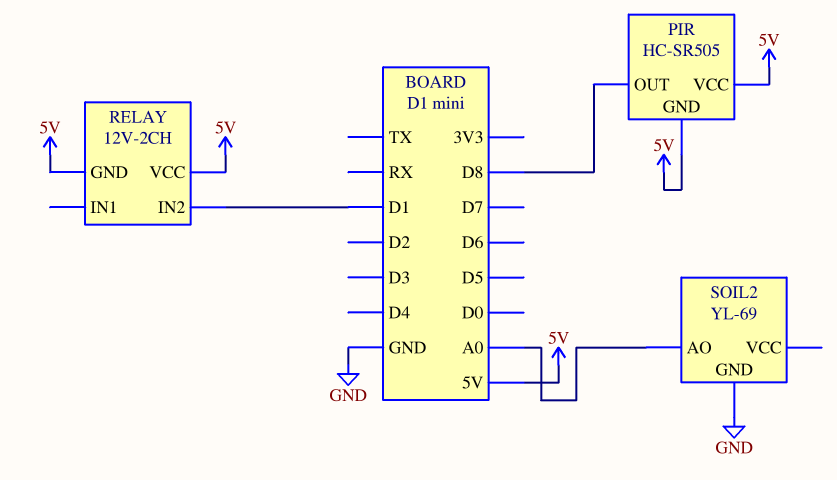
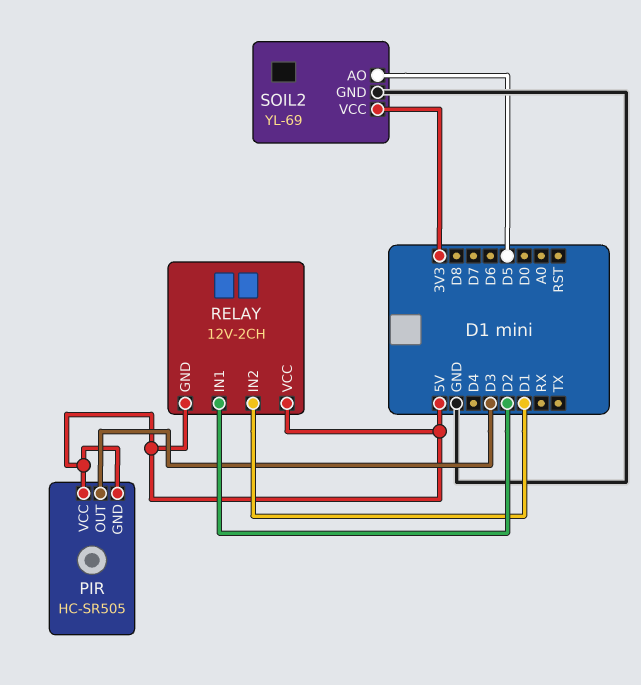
PIR pin OUT: D8 -> D3
RELAY pin IN1: none -> D2
SOIL2 pin AO: A0 -> D5
SOIL2 pin VCC: none -> 3V3

